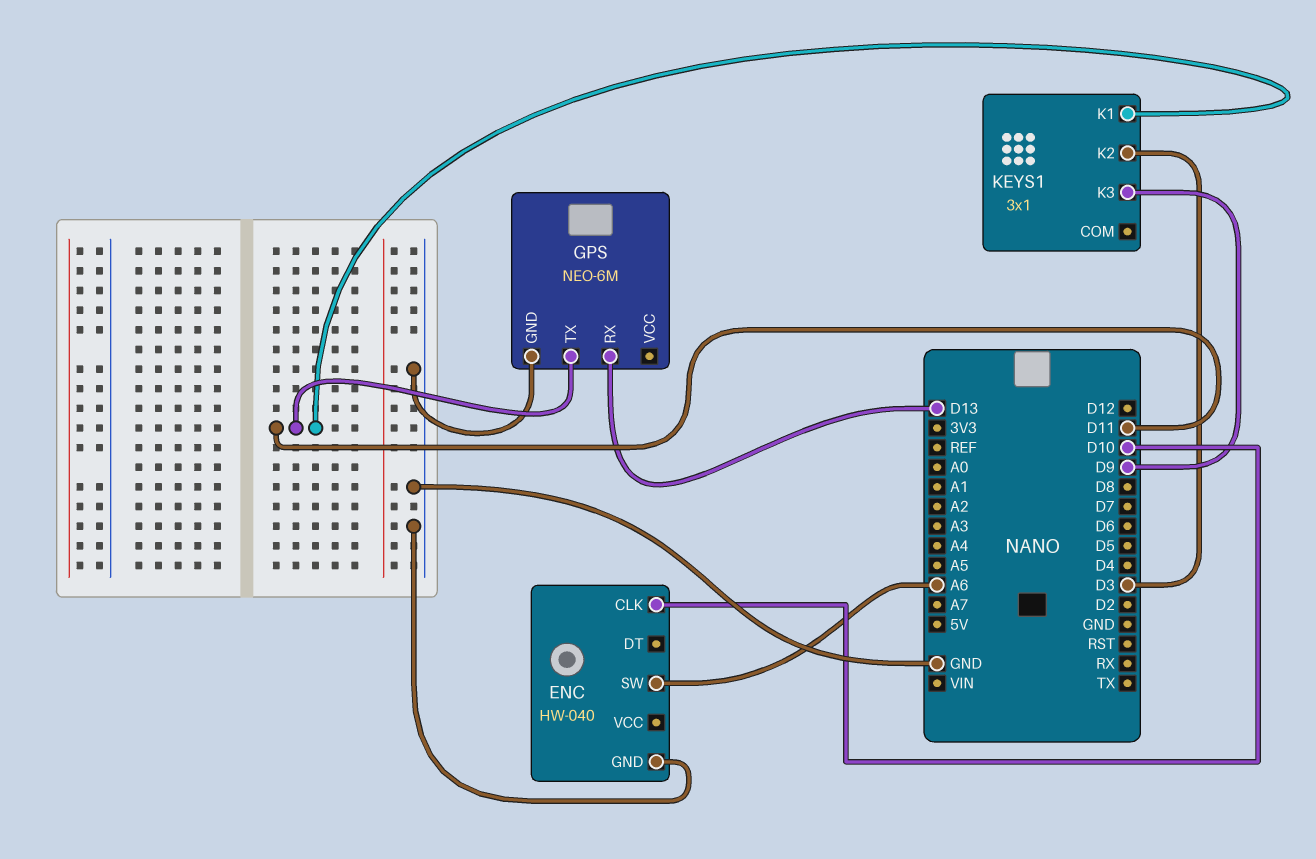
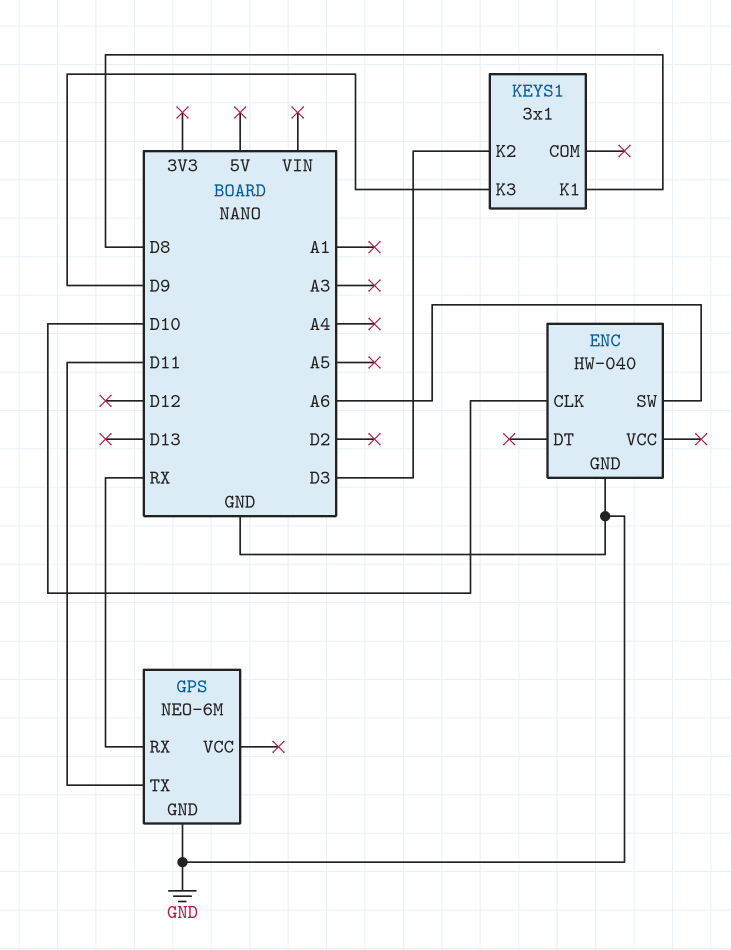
GPS pin RX: D13 -> RX
KEYS1 pin K1: D11 -> D8

